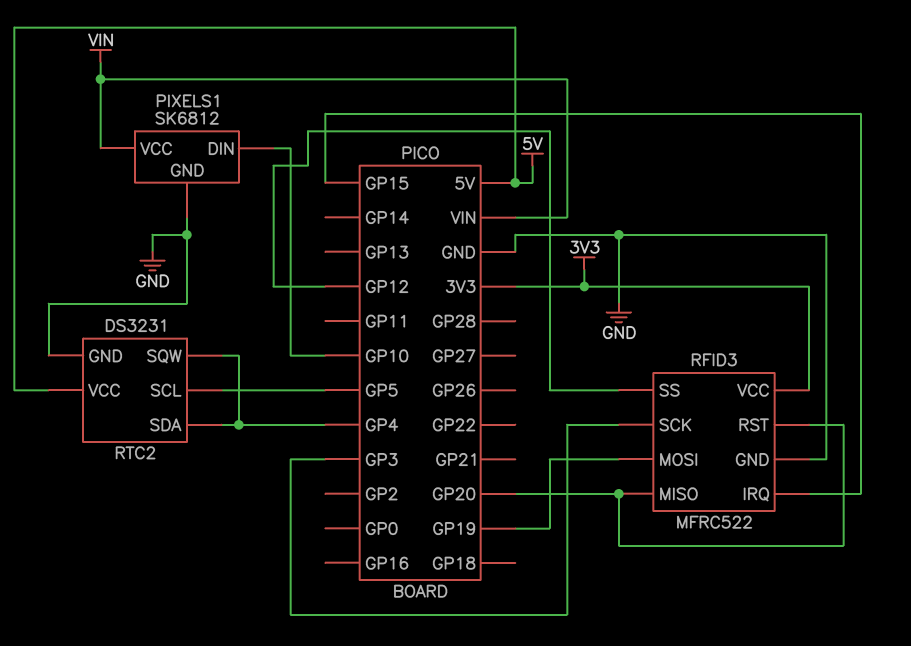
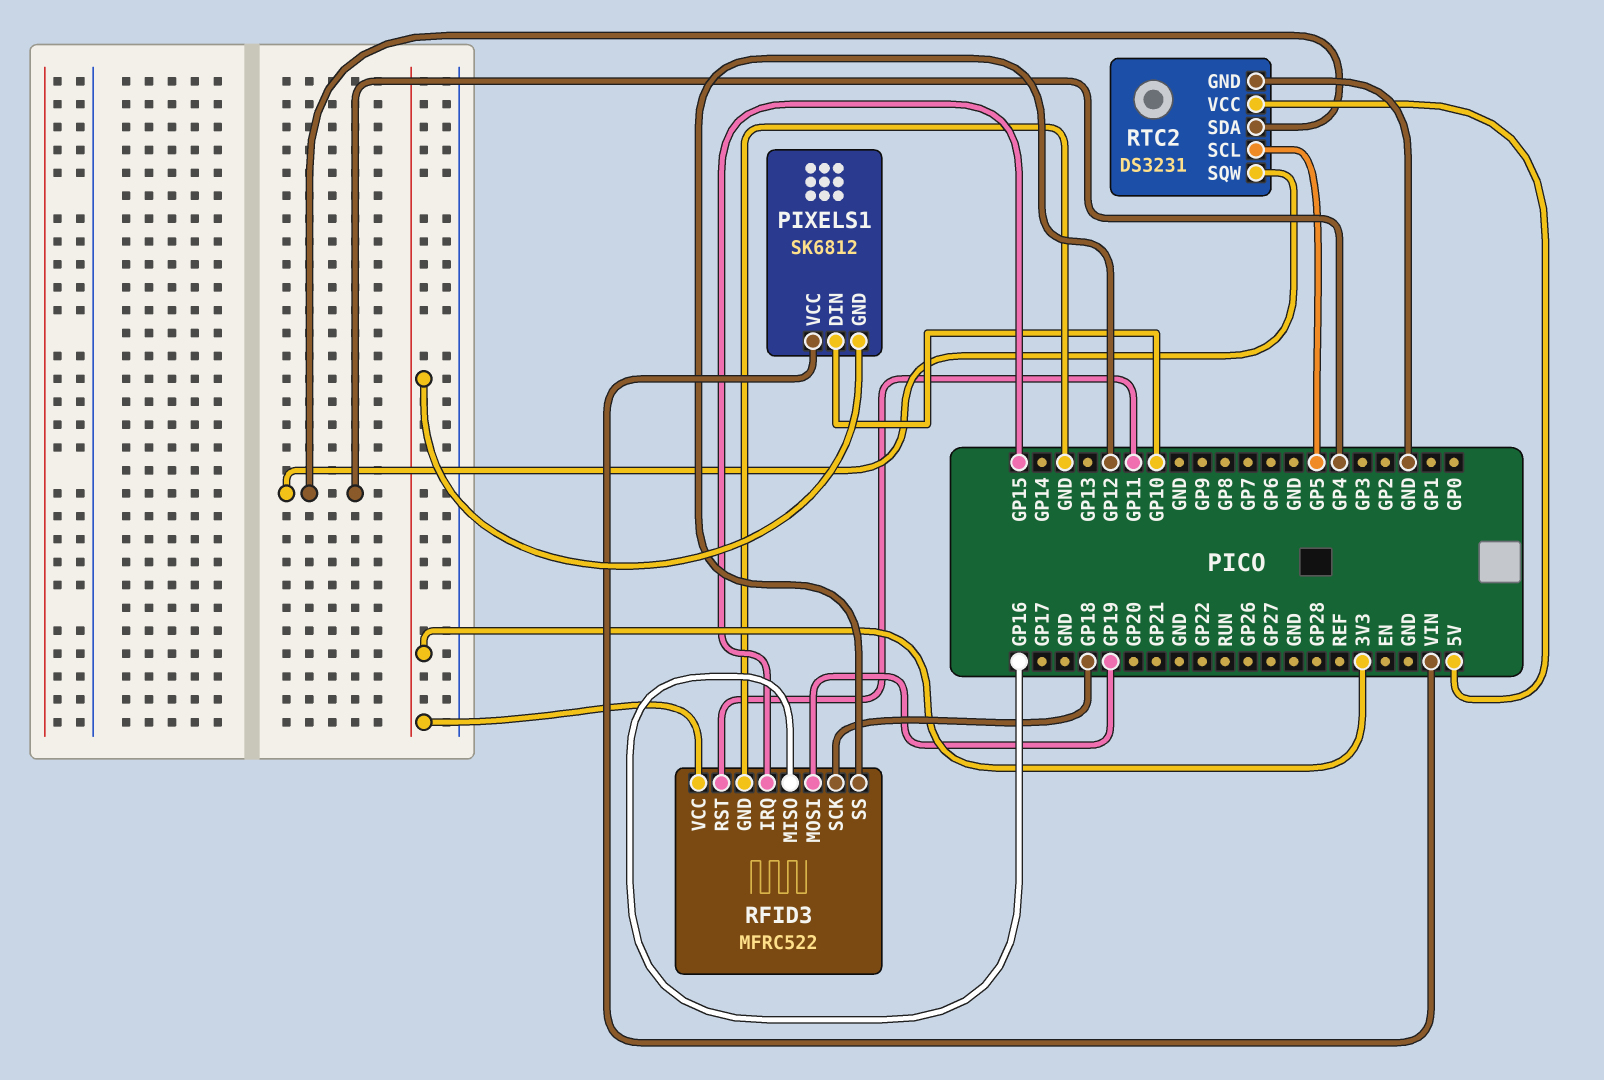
PIXELS1 pin GND: GND -> 3V3
RFID3 pin MISO: GP20 -> GP16
RFID3 pin RST: GP20 -> GP11
RFID3 pin SCK: GP3 -> GP18

